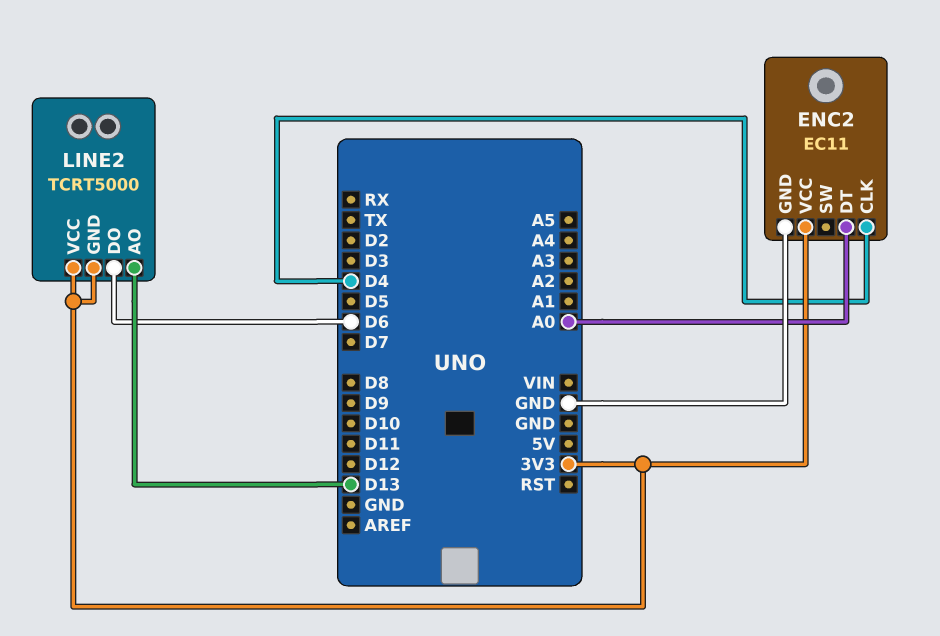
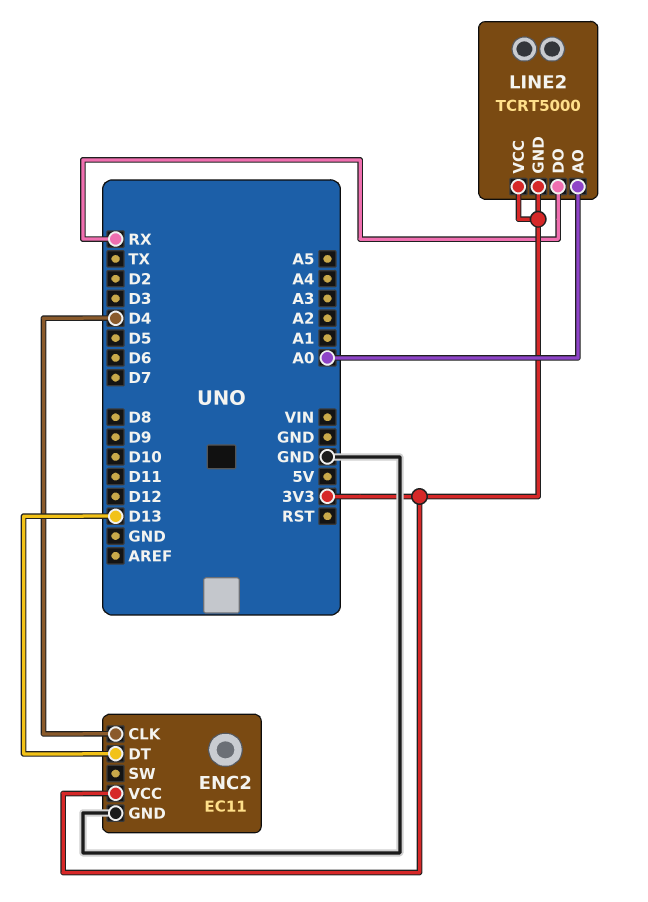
ENC2 pin DT: A0 -> D13
LINE2 pin AO: D13 -> A0
LINE2 pin DO: D6 -> RX

